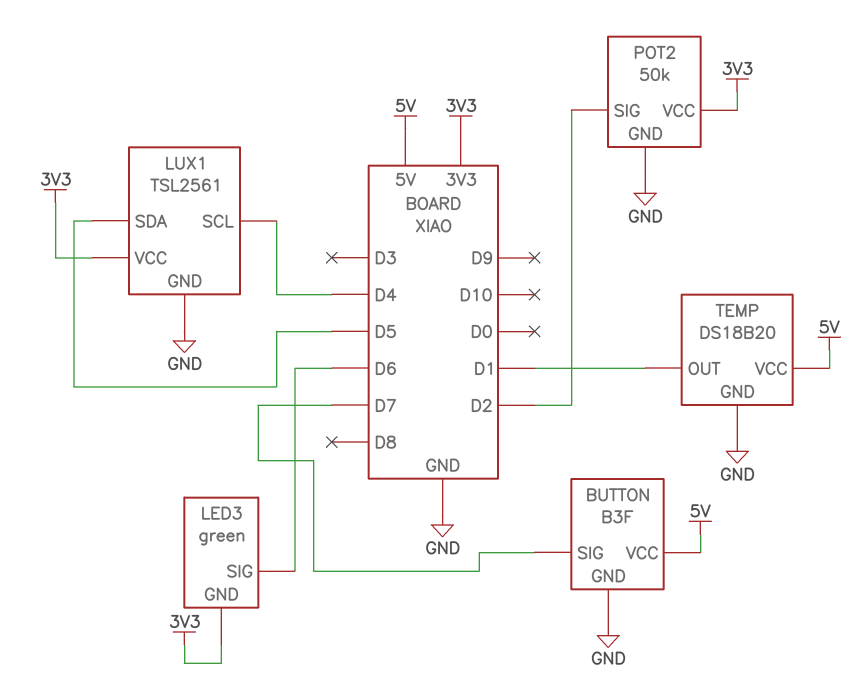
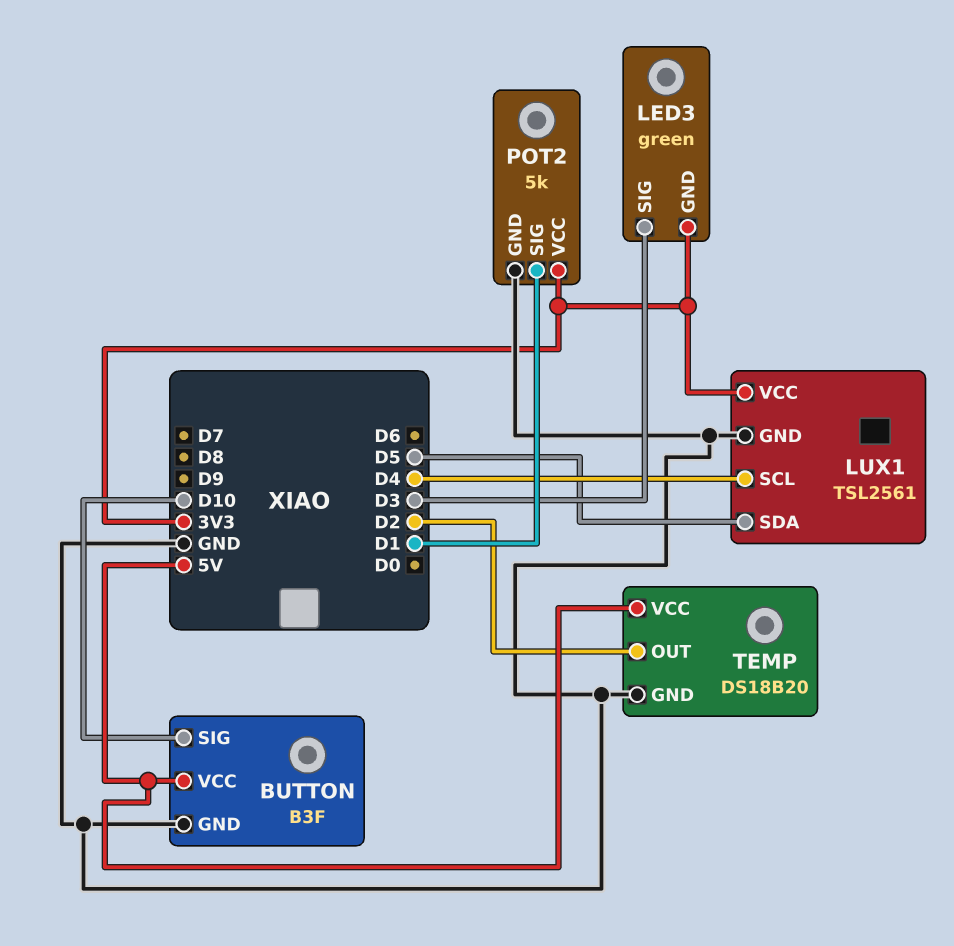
BUTTON pin SIG: D7 -> D10
LED3 pin SIG: D6 -> D3
POT2: 50k -> 5k
POT2 pin SIG: D2 -> D1
TEMP pin OUT: D1 -> D2

